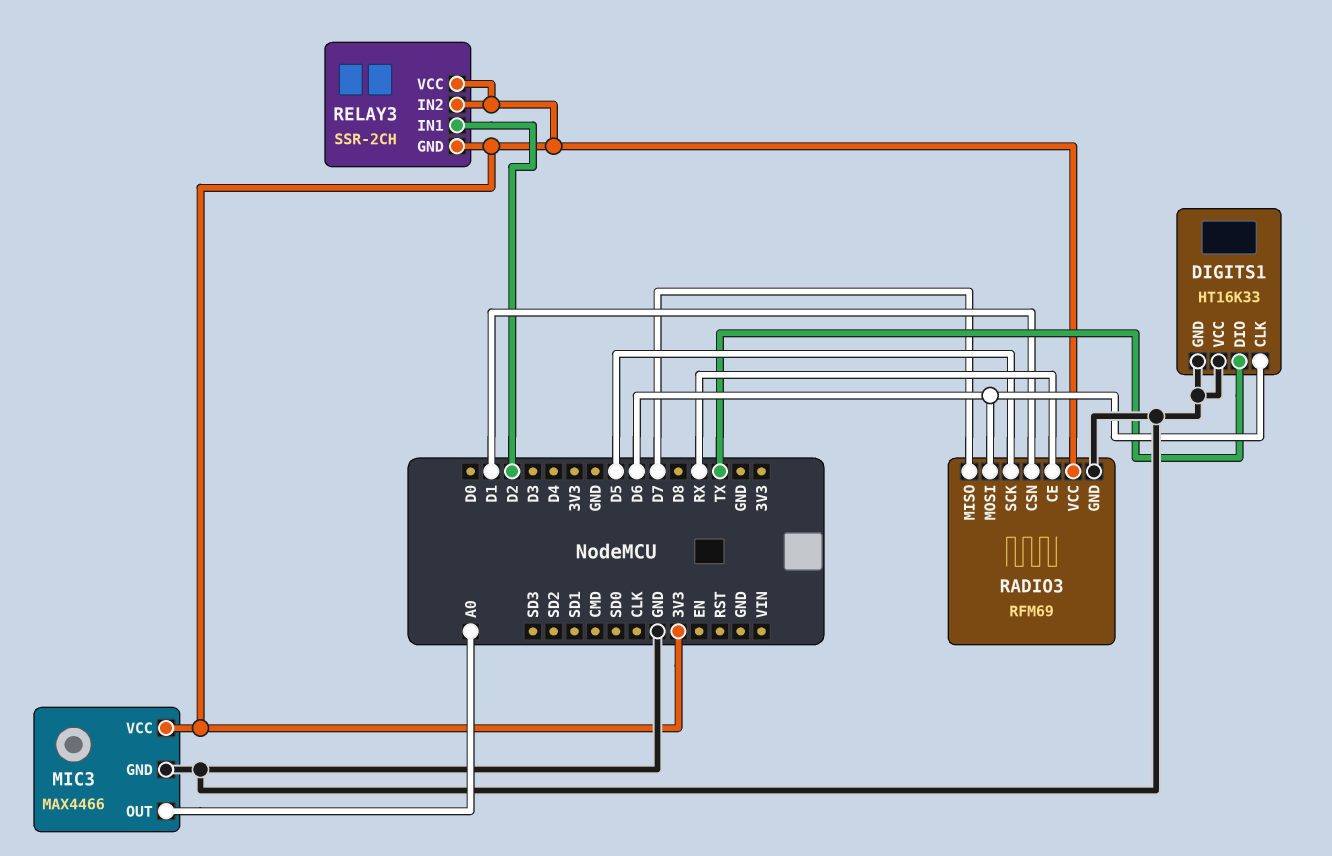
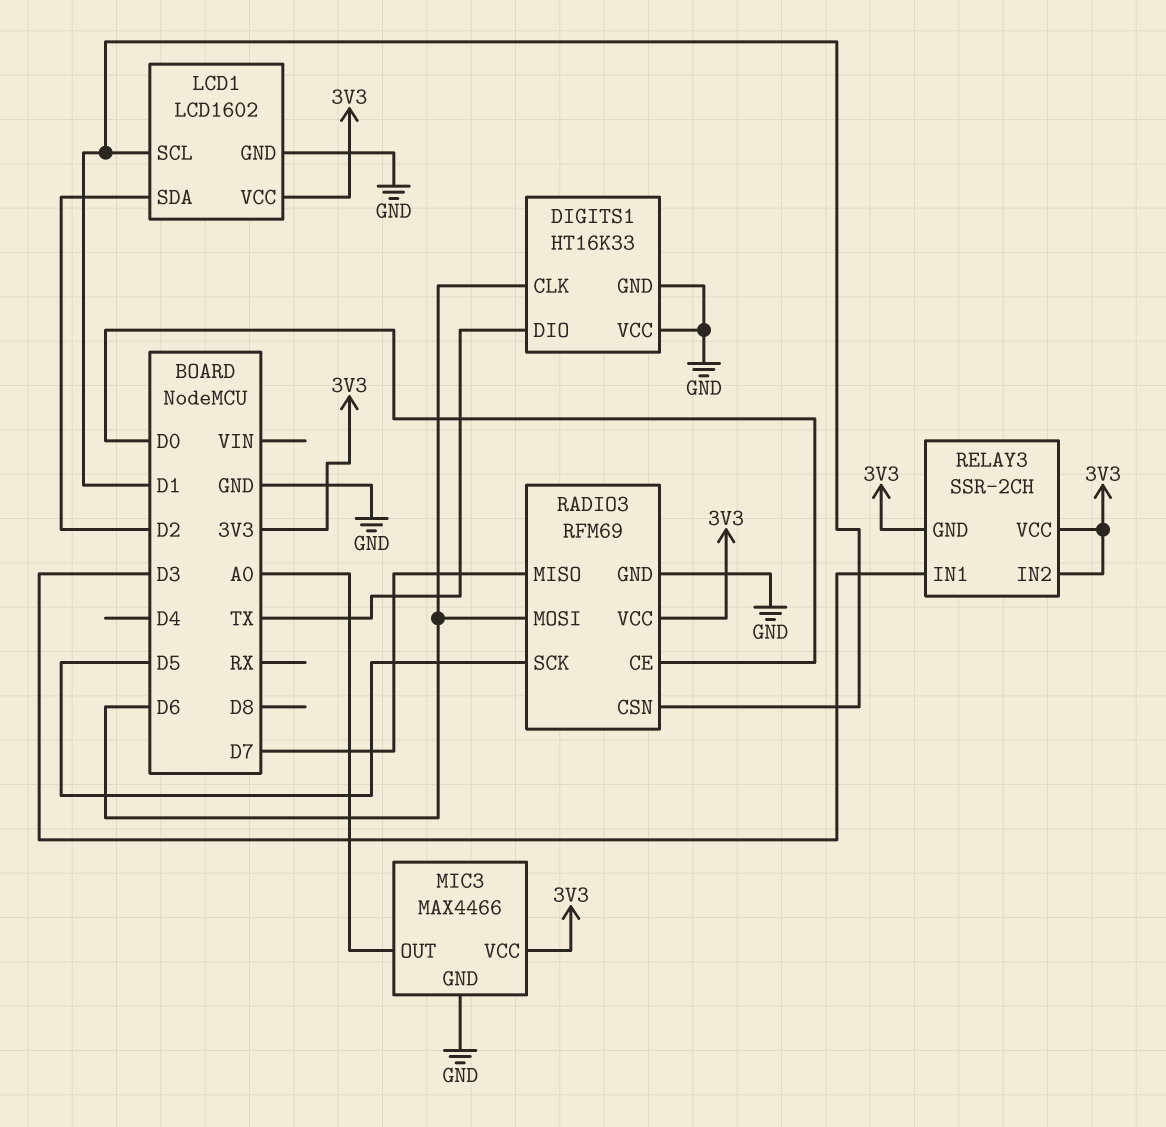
LCD1: none -> LCD1602
LCD1 pin GND: none -> GND
LCD1 pin SCL: none -> D1
LCD1 pin SDA: none -> D2
LCD1 pin VCC: none -> 3V3
RADIO3 pin CE: RX -> D0
RELAY3 pin IN1: D2 -> D3

